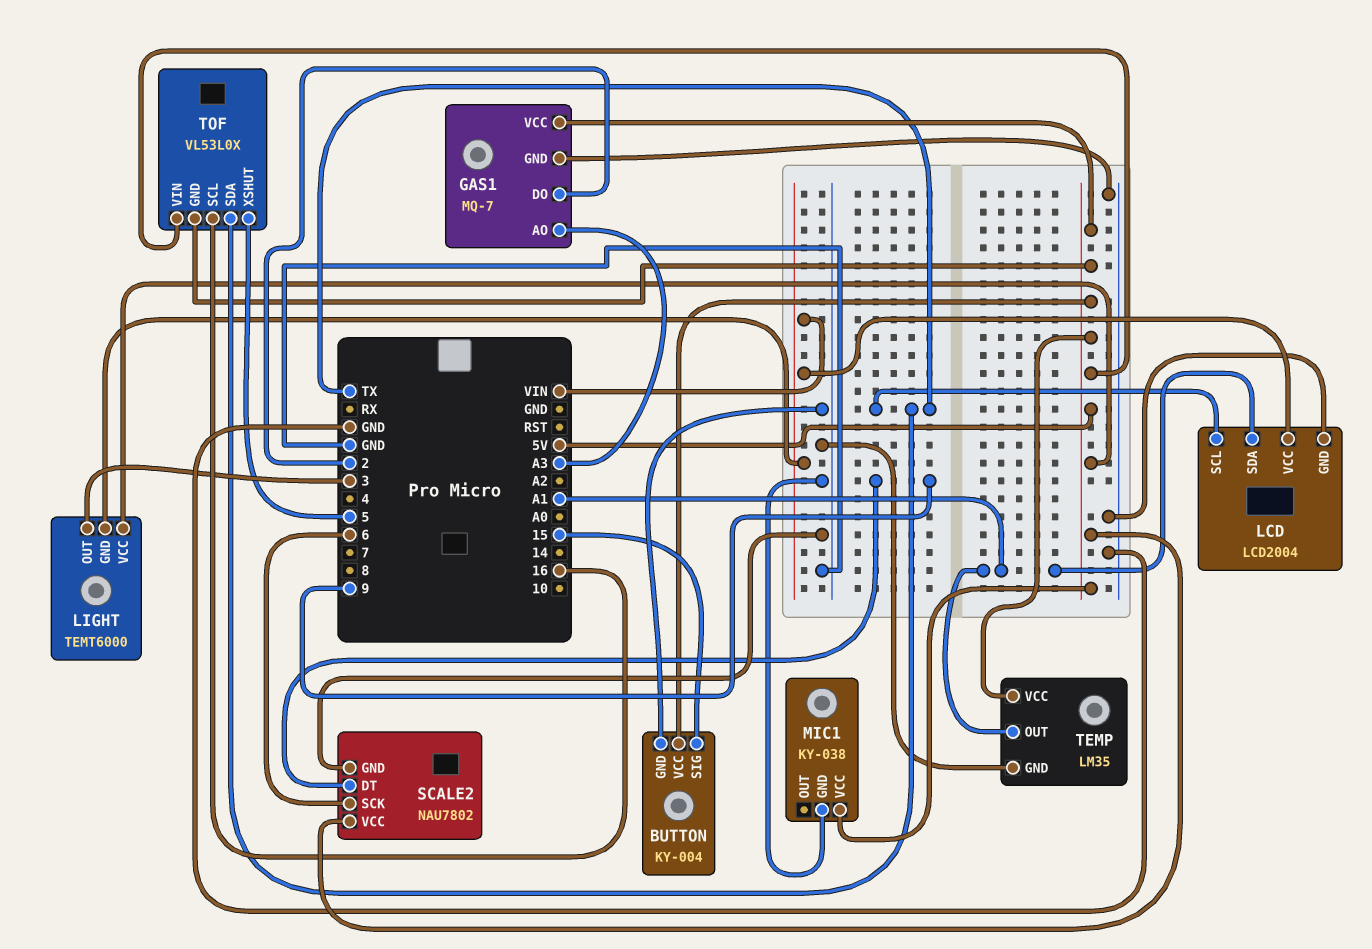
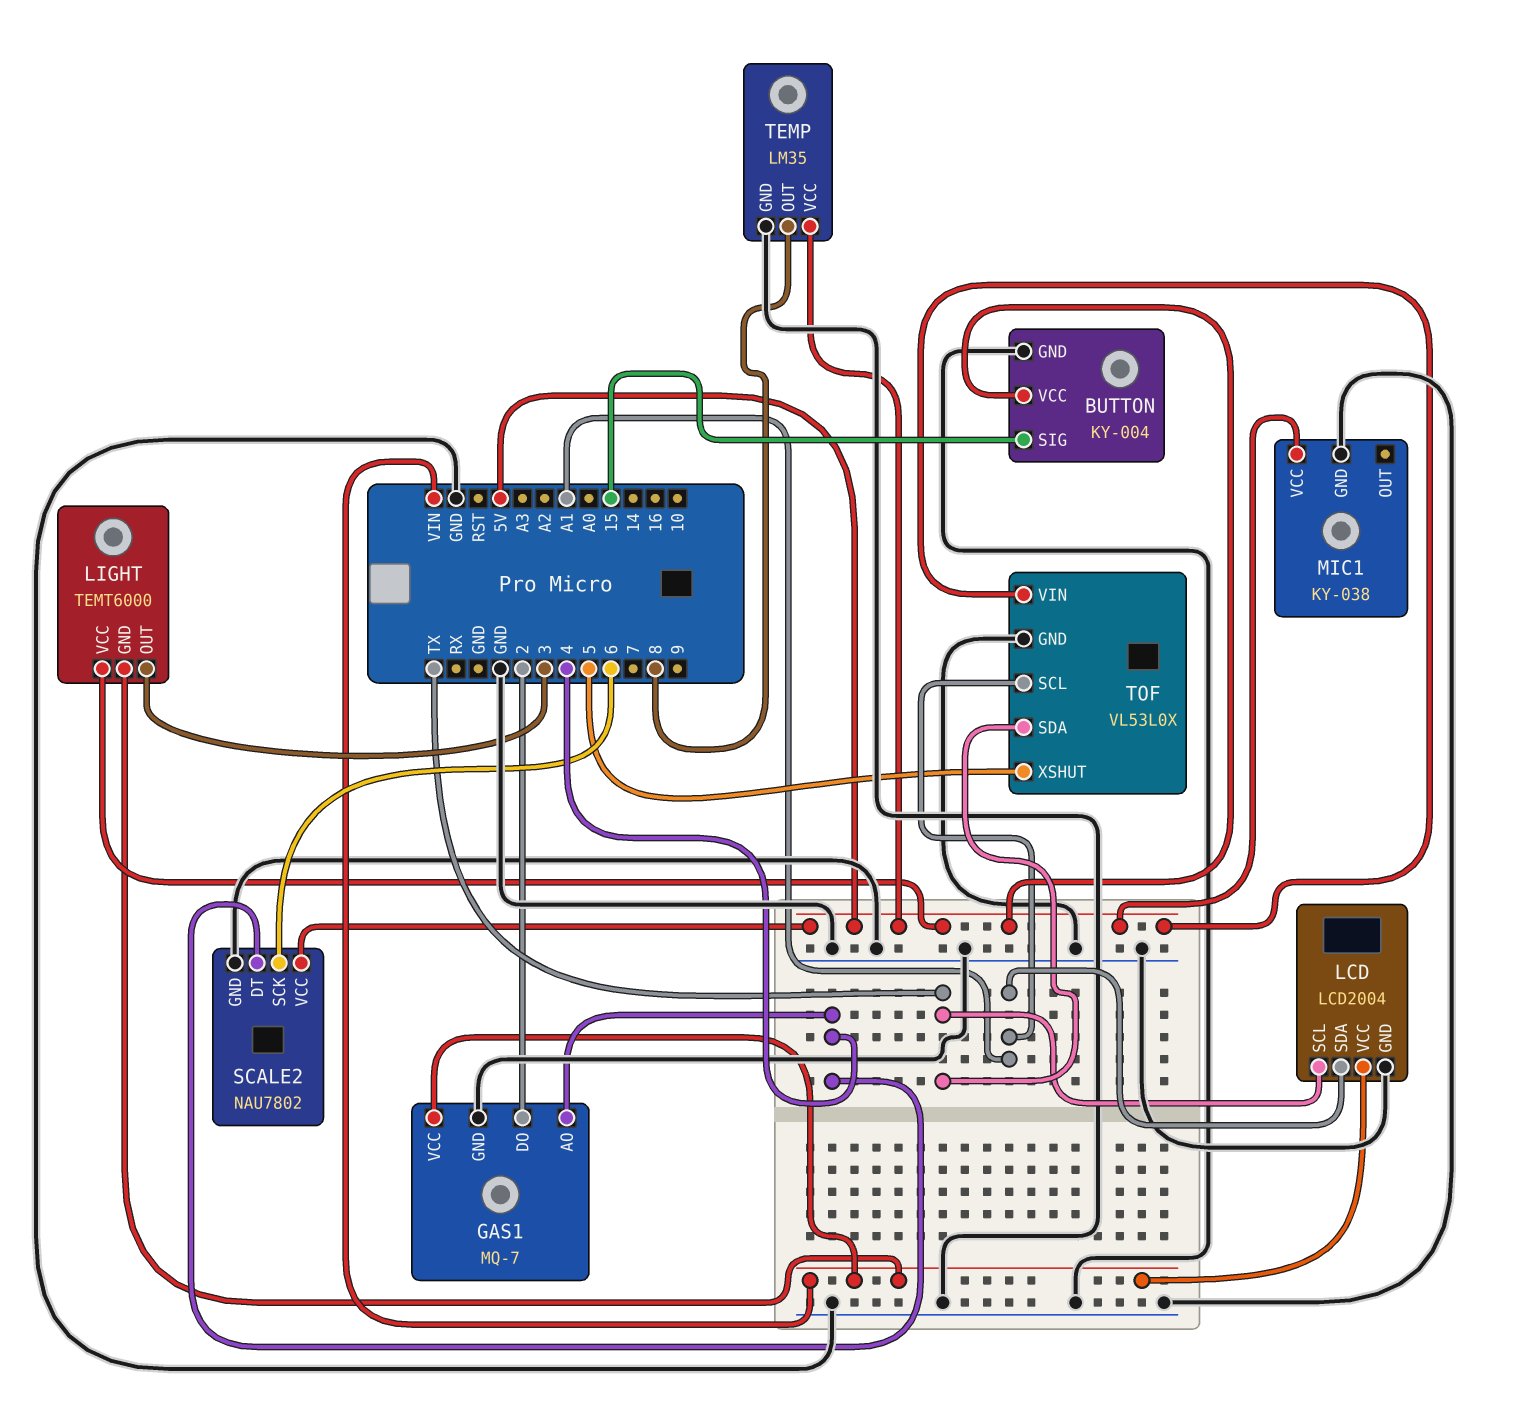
GAS1 pin AO: A3 -> 4
GAS1 pin VCC: 5V -> VIN
SCALE2 pin DT: 9 -> 4
TEMP pin OUT: A1 -> 8
TOF pin GND: 5V -> GND
TOF pin SCL: 16 -> A1

